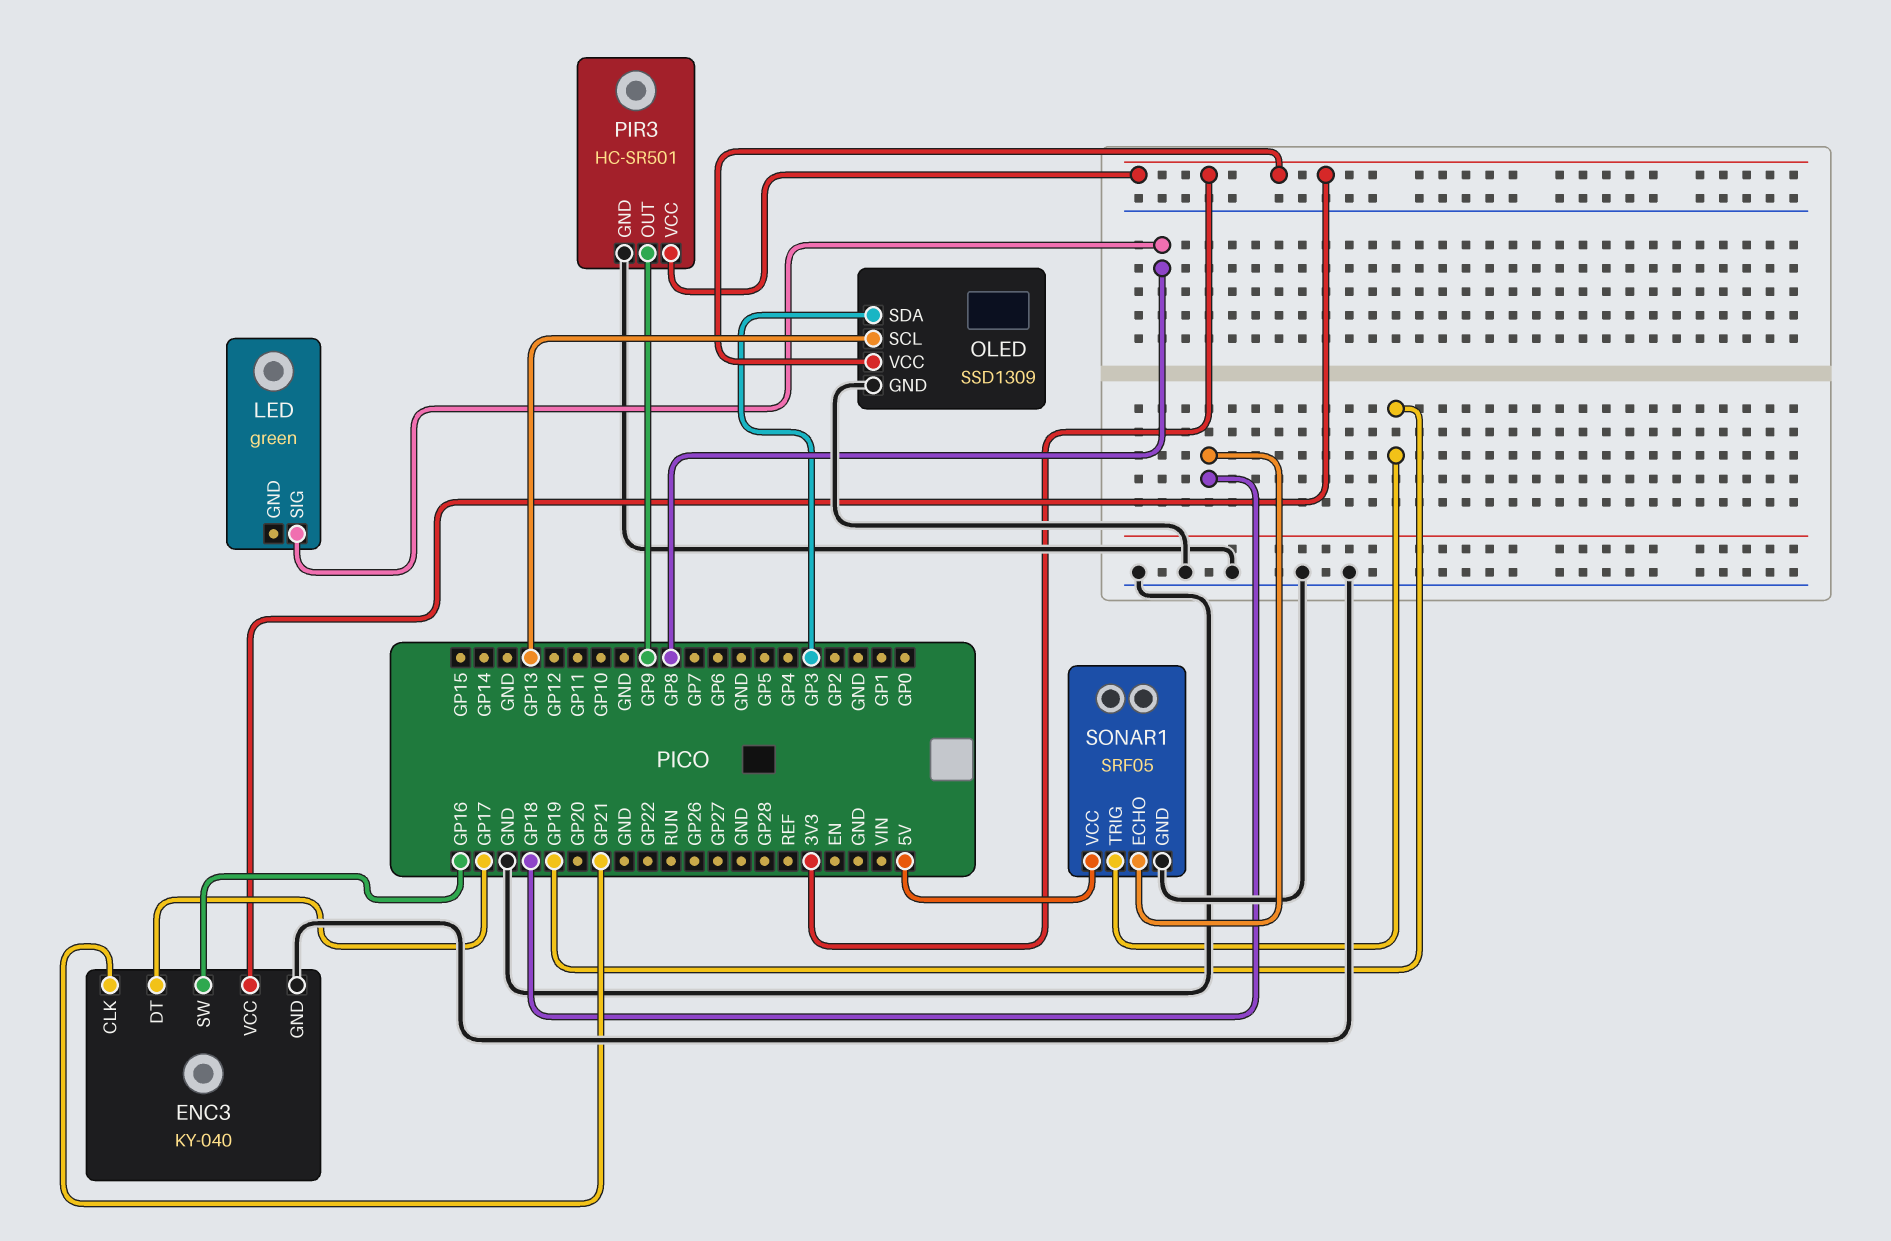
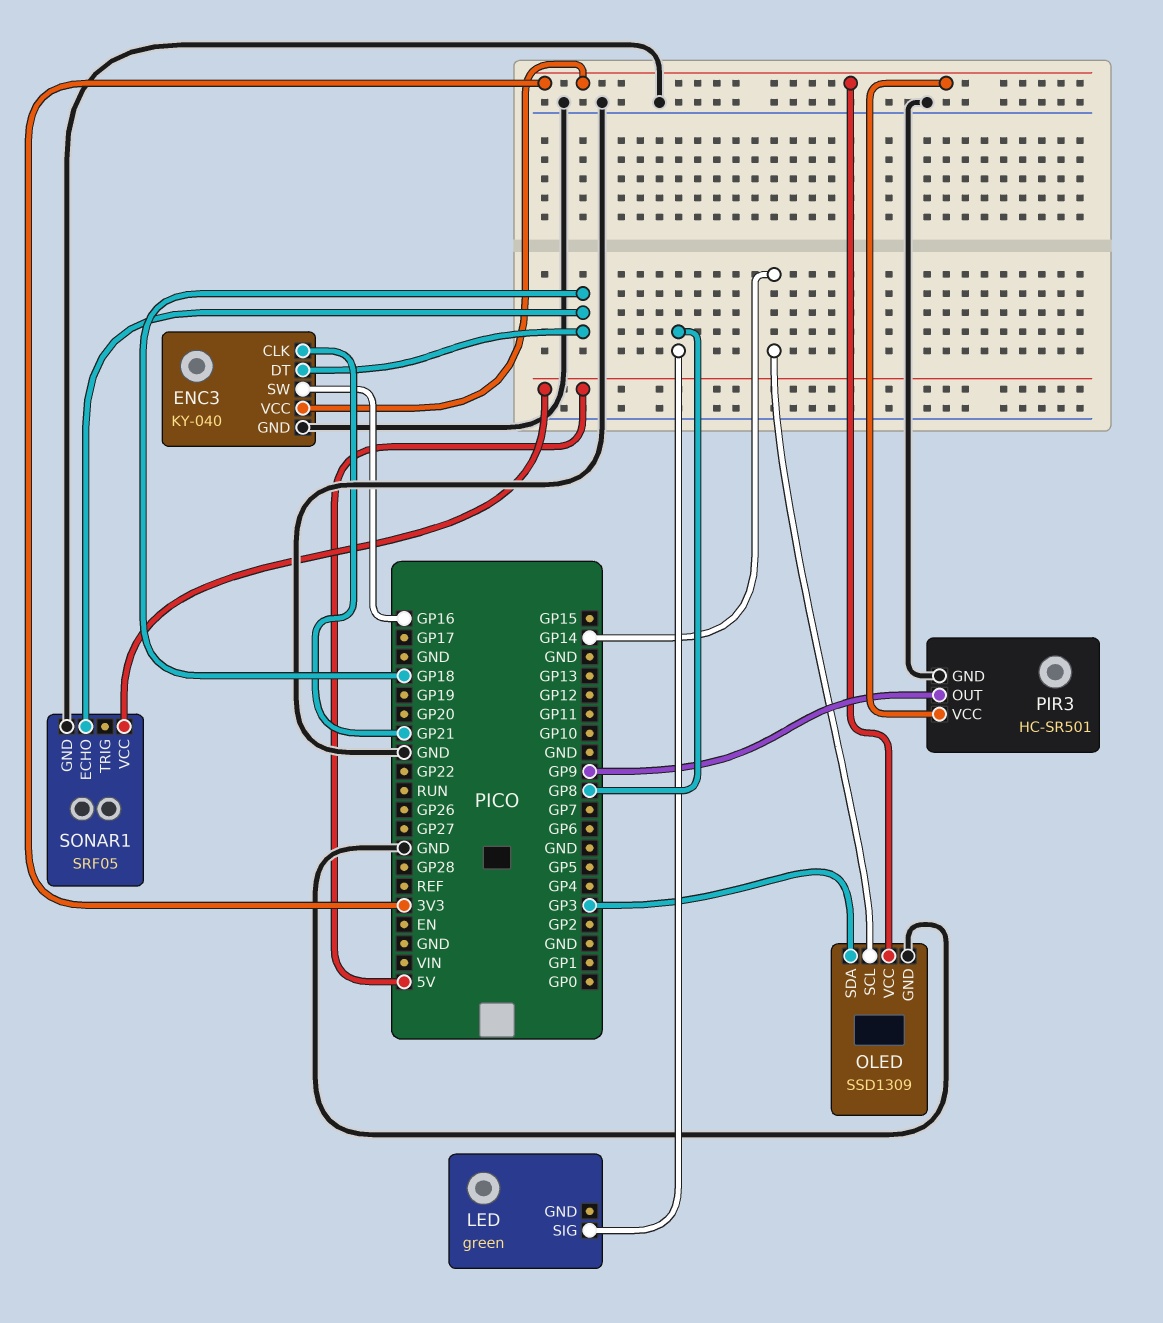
ENC3 pin DT: GP17 -> GP18
OLED pin SCL: GP13 -> GP14
SONAR1 pin TRIG: GP19 -> none

